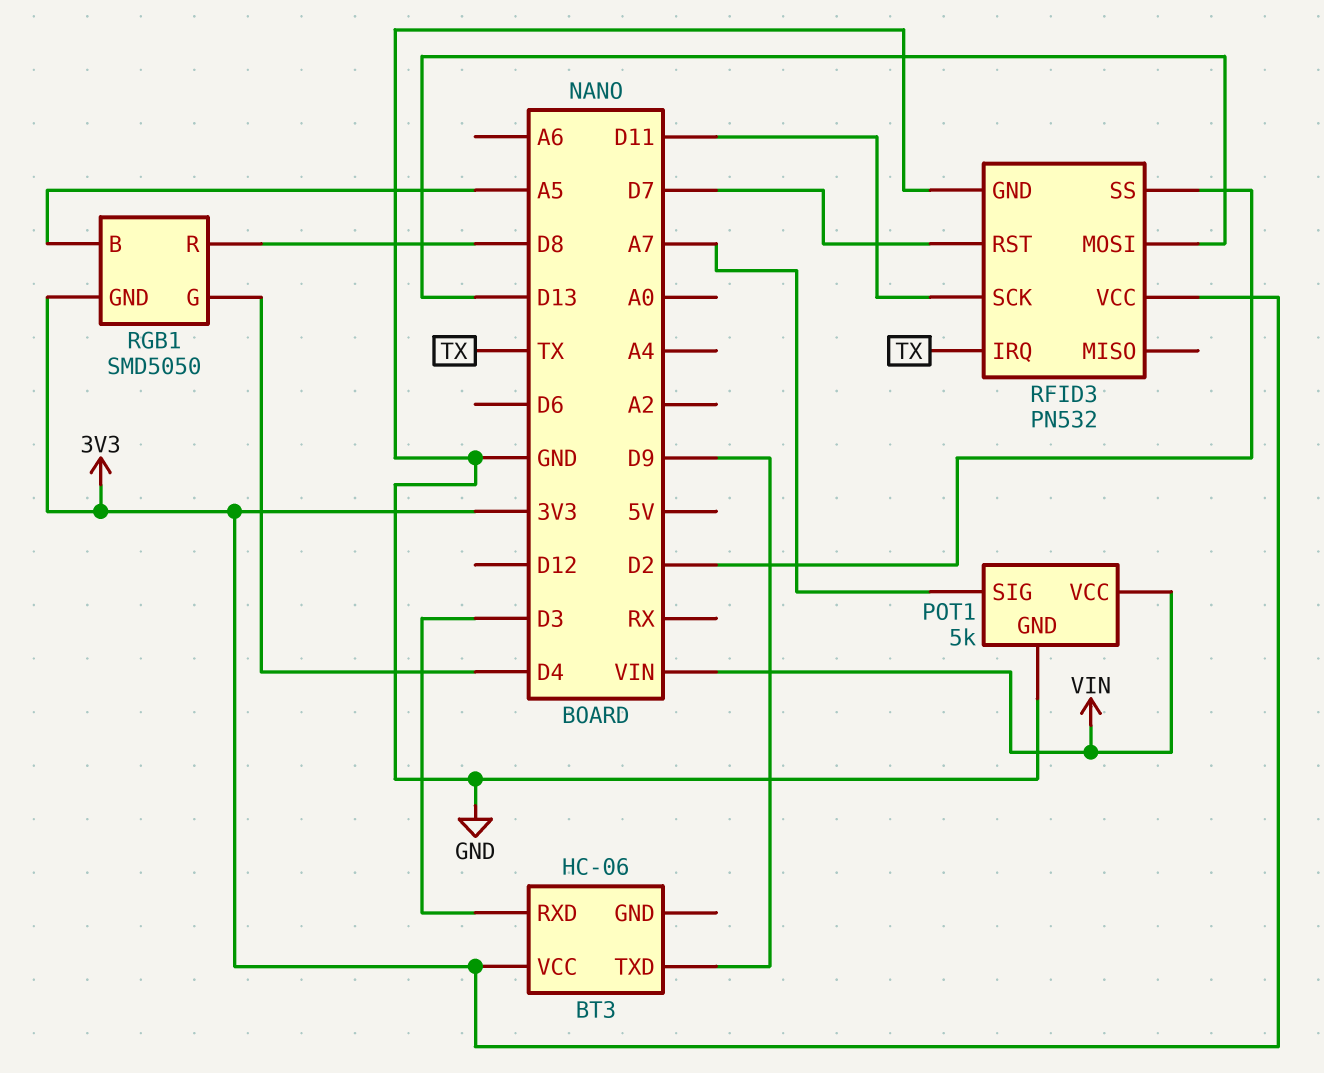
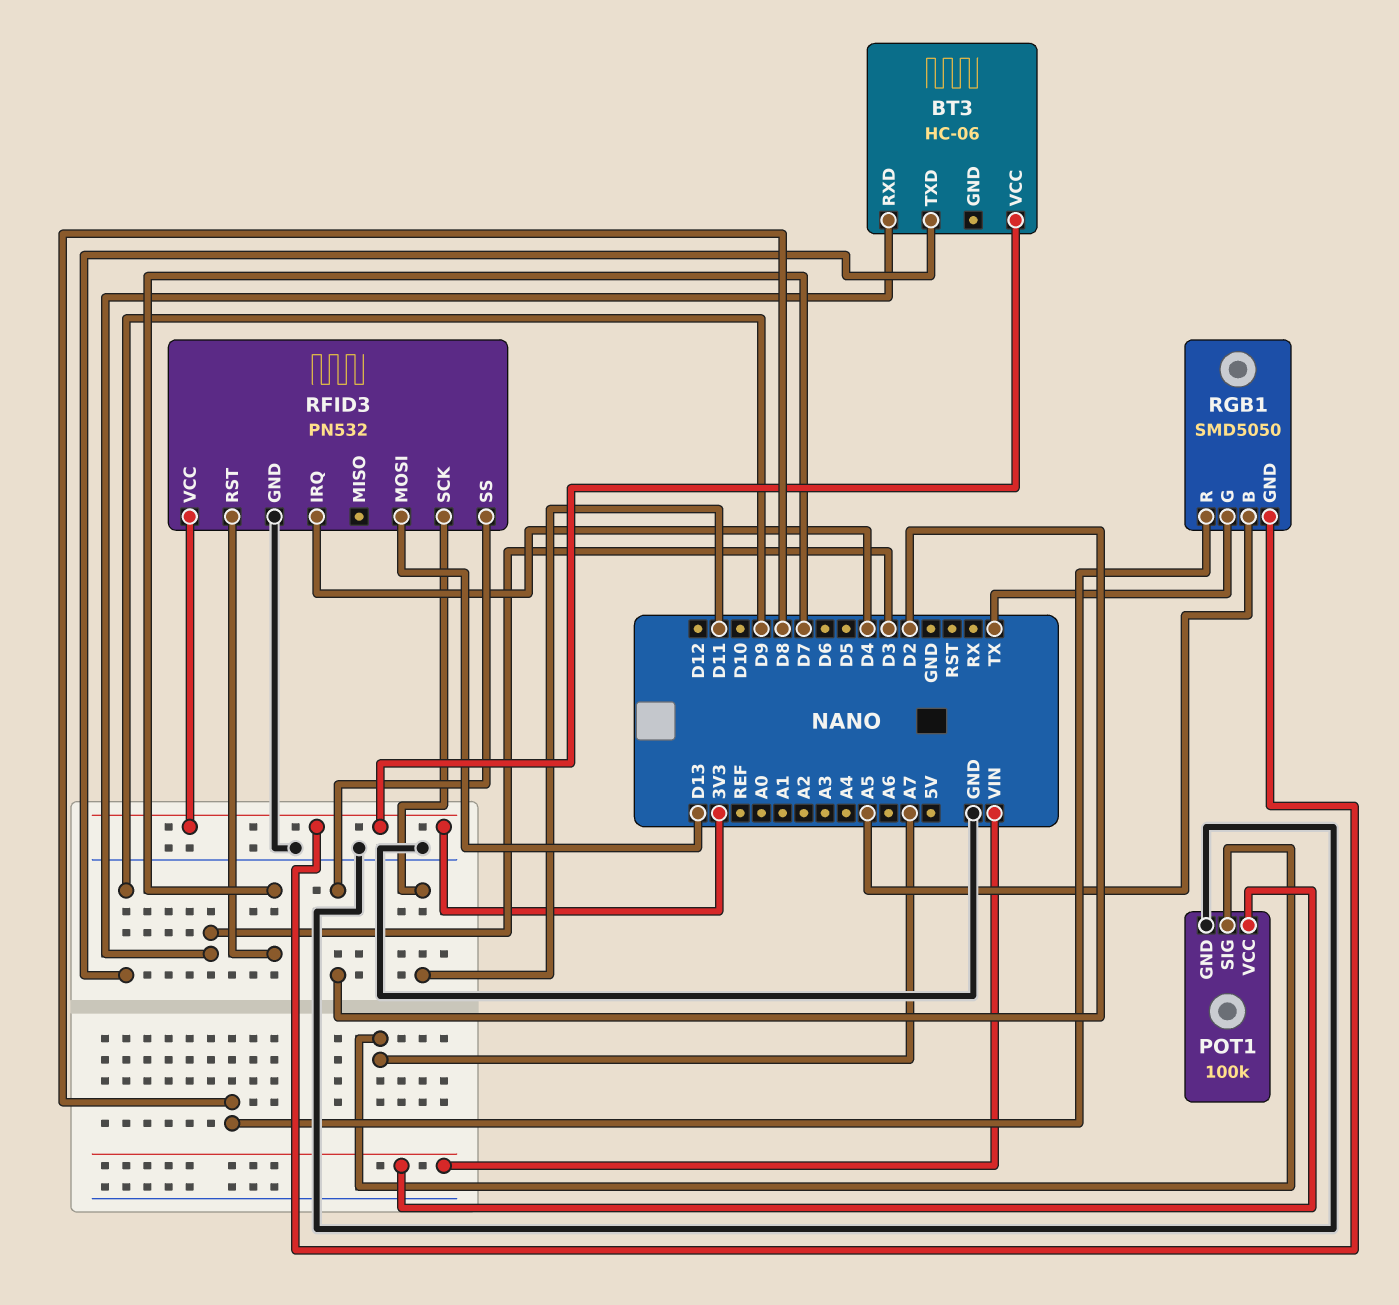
POT1: 5k -> 100k
RFID3 pin IRQ: TX -> D4
RGB1 pin G: D4 -> TX

